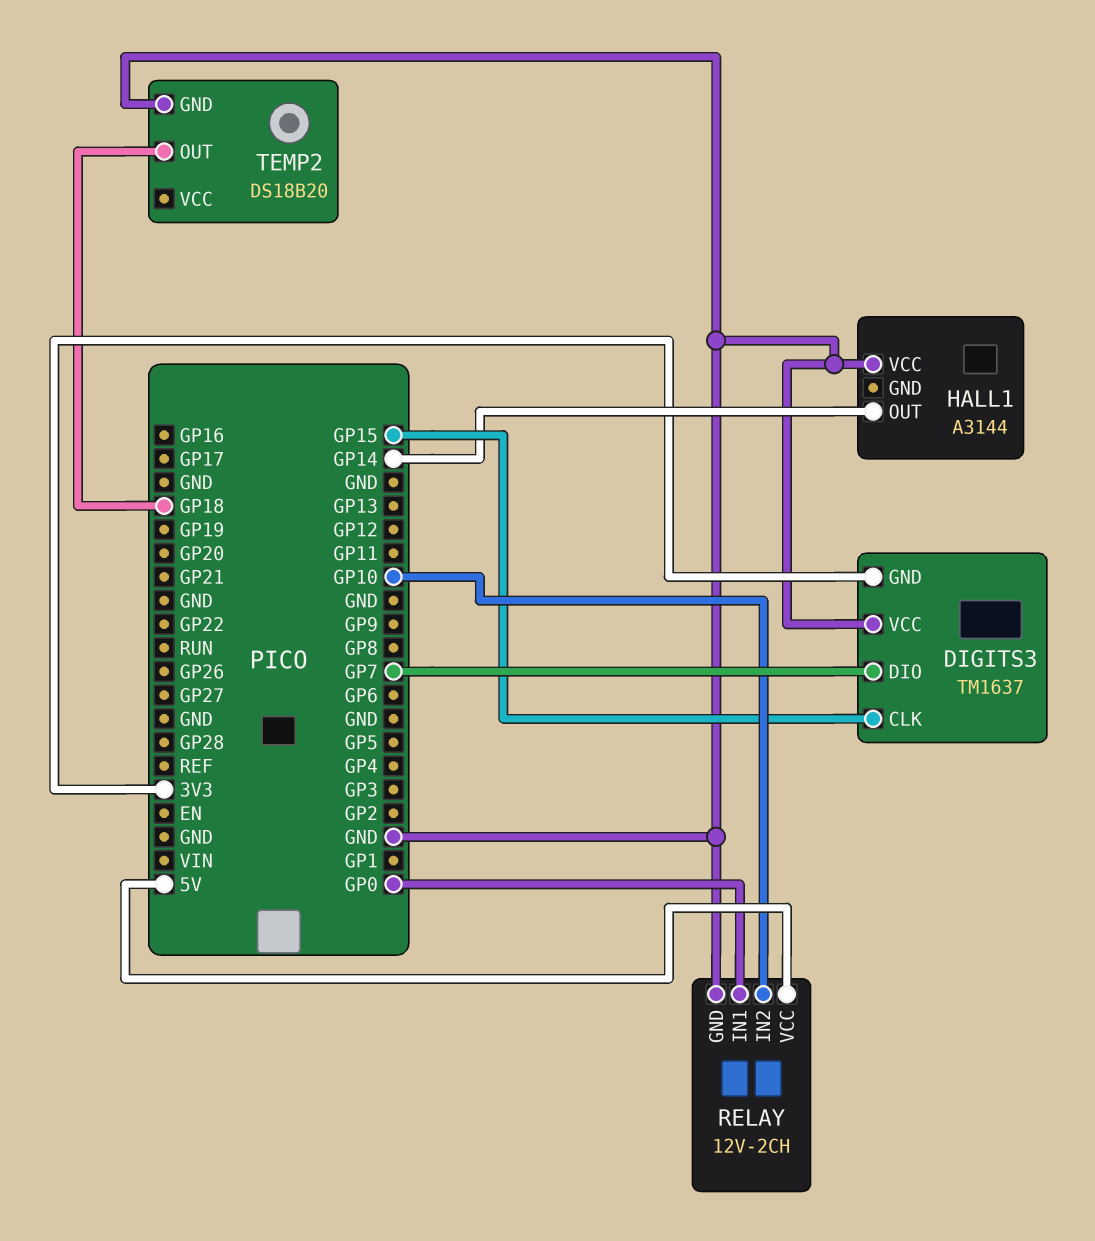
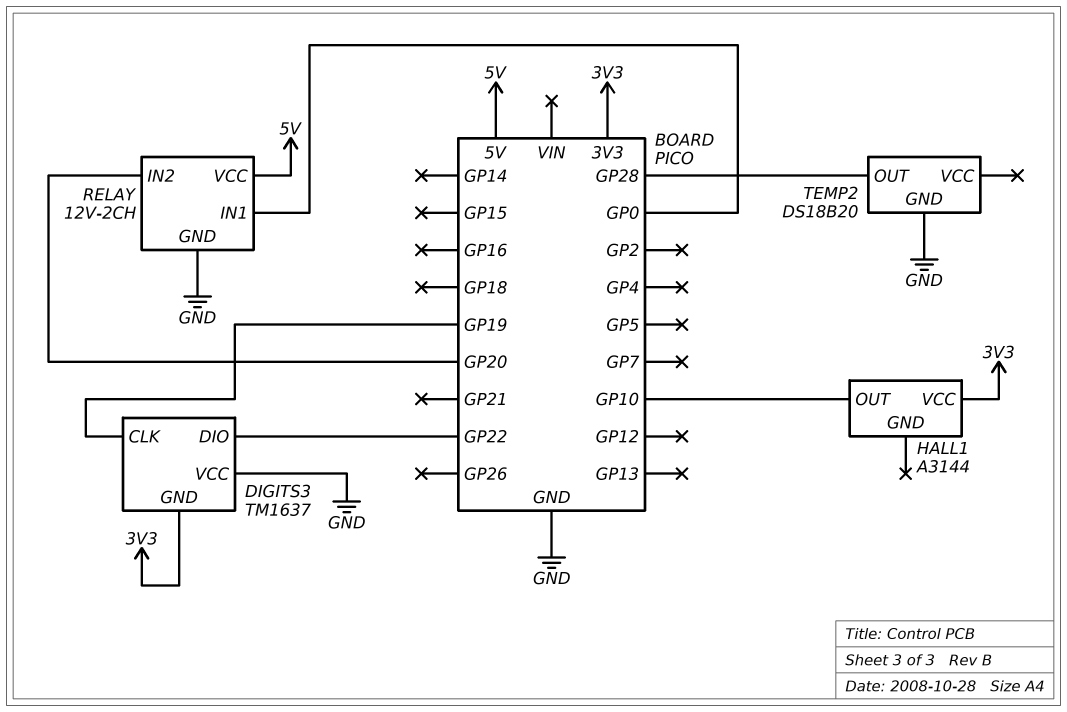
DIGITS3 pin CLK: GP15 -> GP19
DIGITS3 pin DIO: GP7 -> GP22
HALL1 pin OUT: GP14 -> GP10
HALL1 pin VCC: GND -> 3V3
RELAY pin IN2: GP10 -> GP20
TEMP2 pin OUT: GP18 -> GP28

